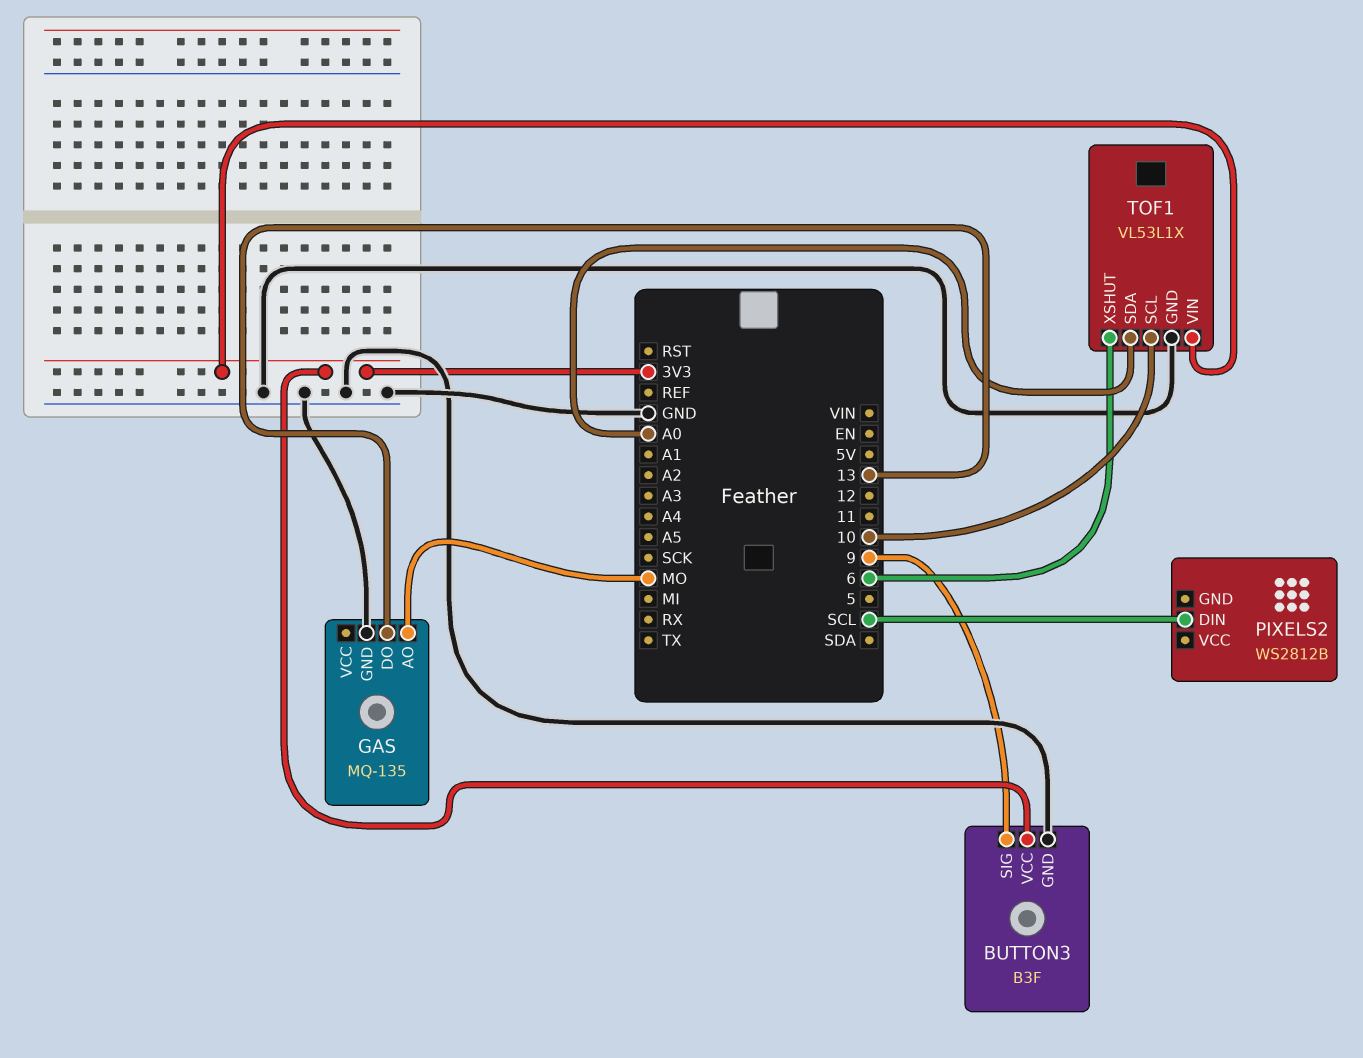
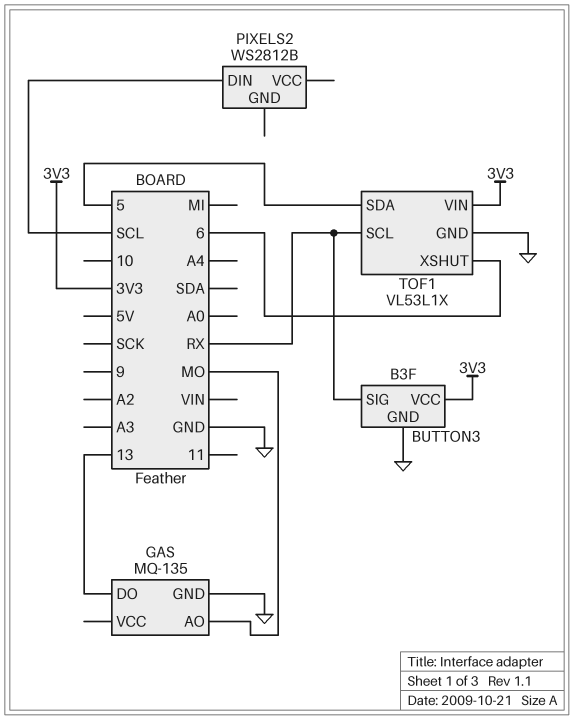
BUTTON3 pin SIG: 9 -> RX
TOF1 pin SCL: 10 -> RX
TOF1 pin SDA: A0 -> 5

